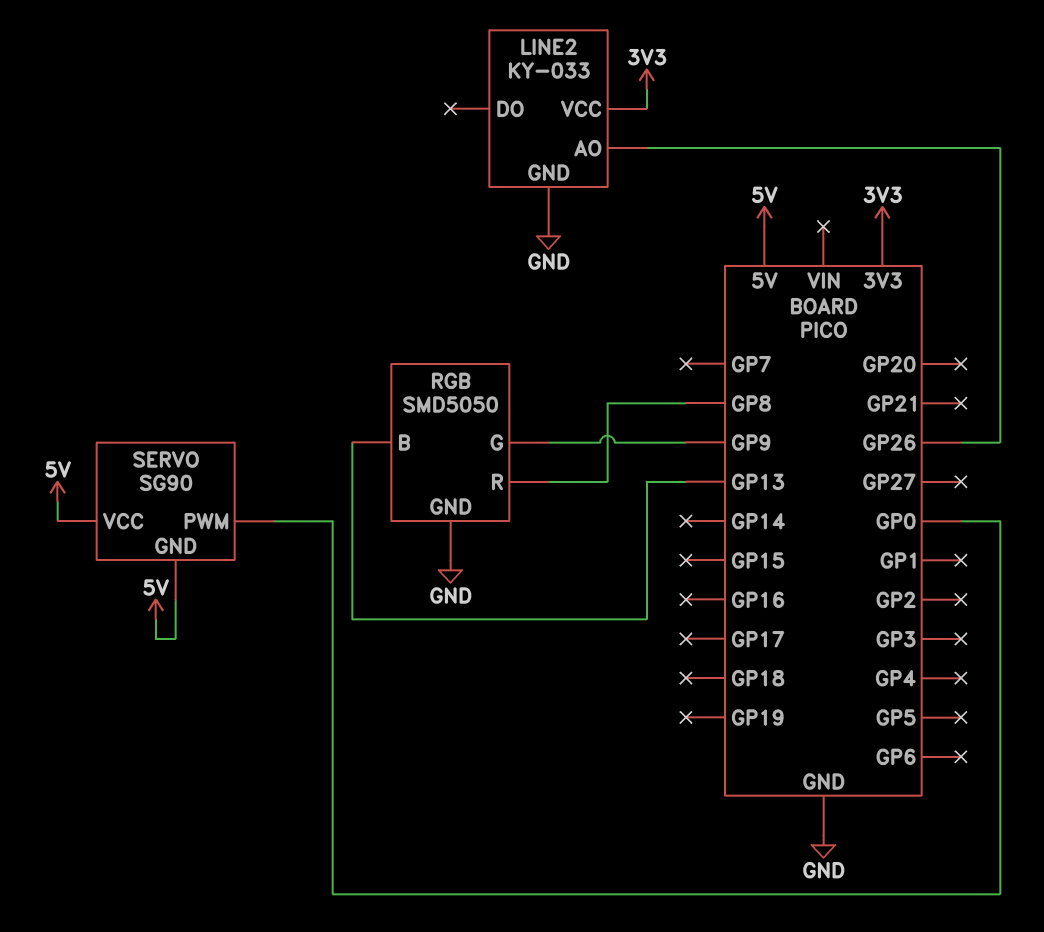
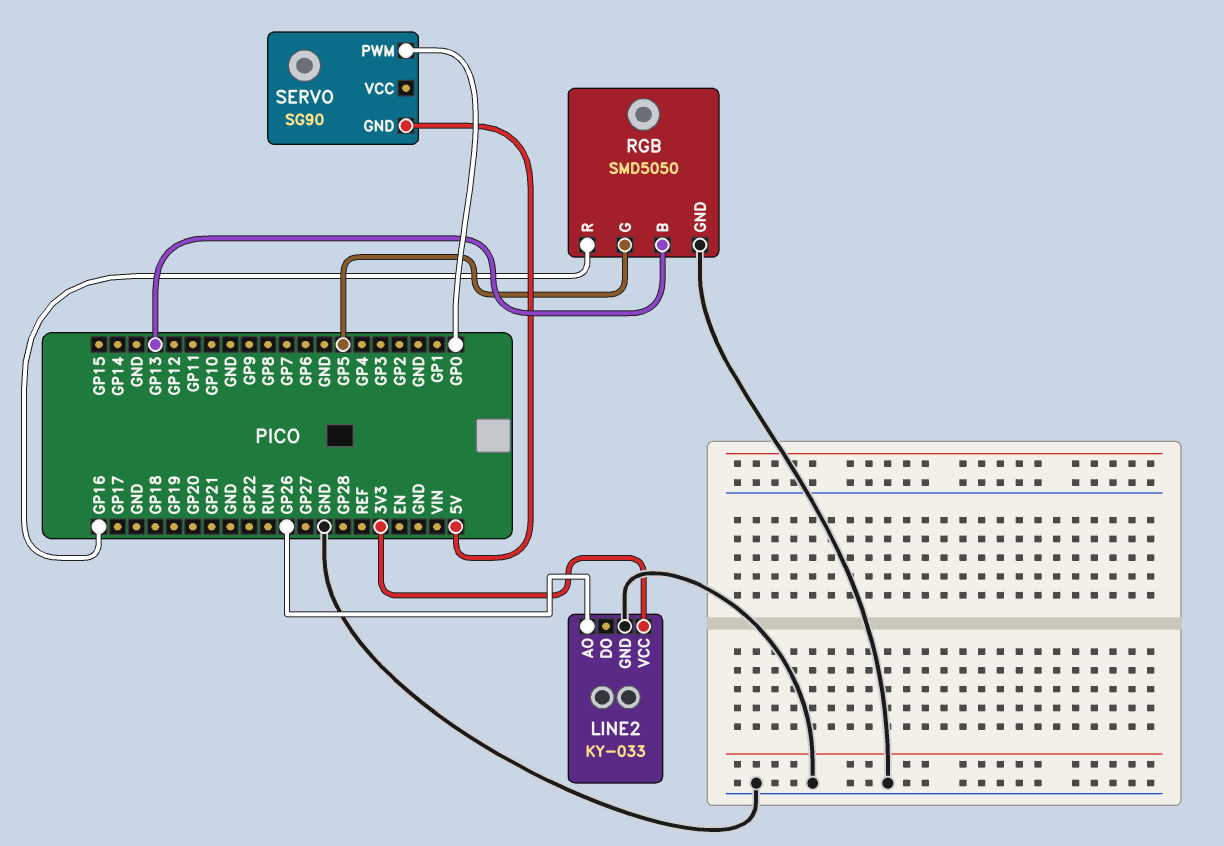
RGB pin G: GP9 -> GP5
RGB pin R: GP8 -> GP16
SERVO pin VCC: 5V -> none

